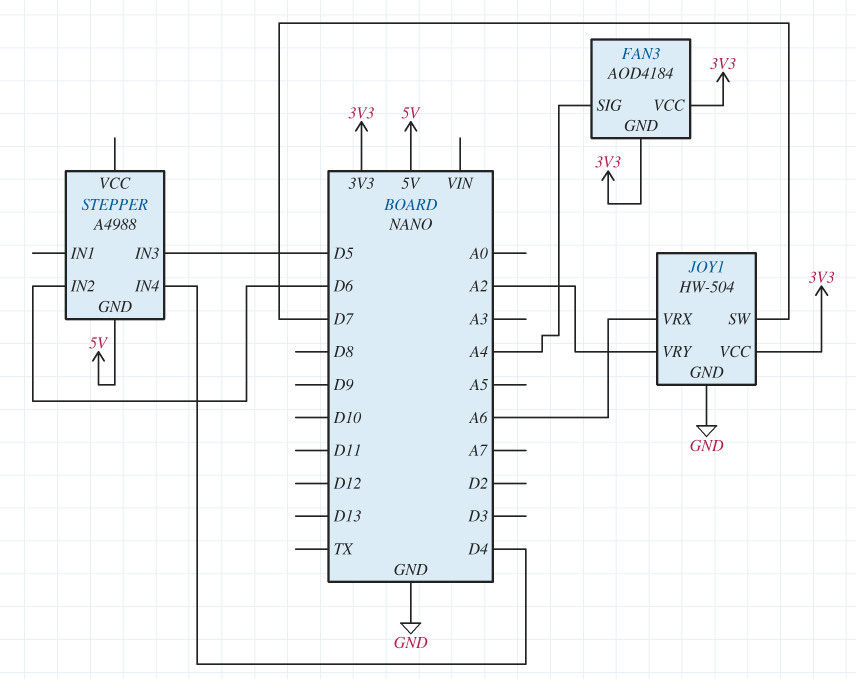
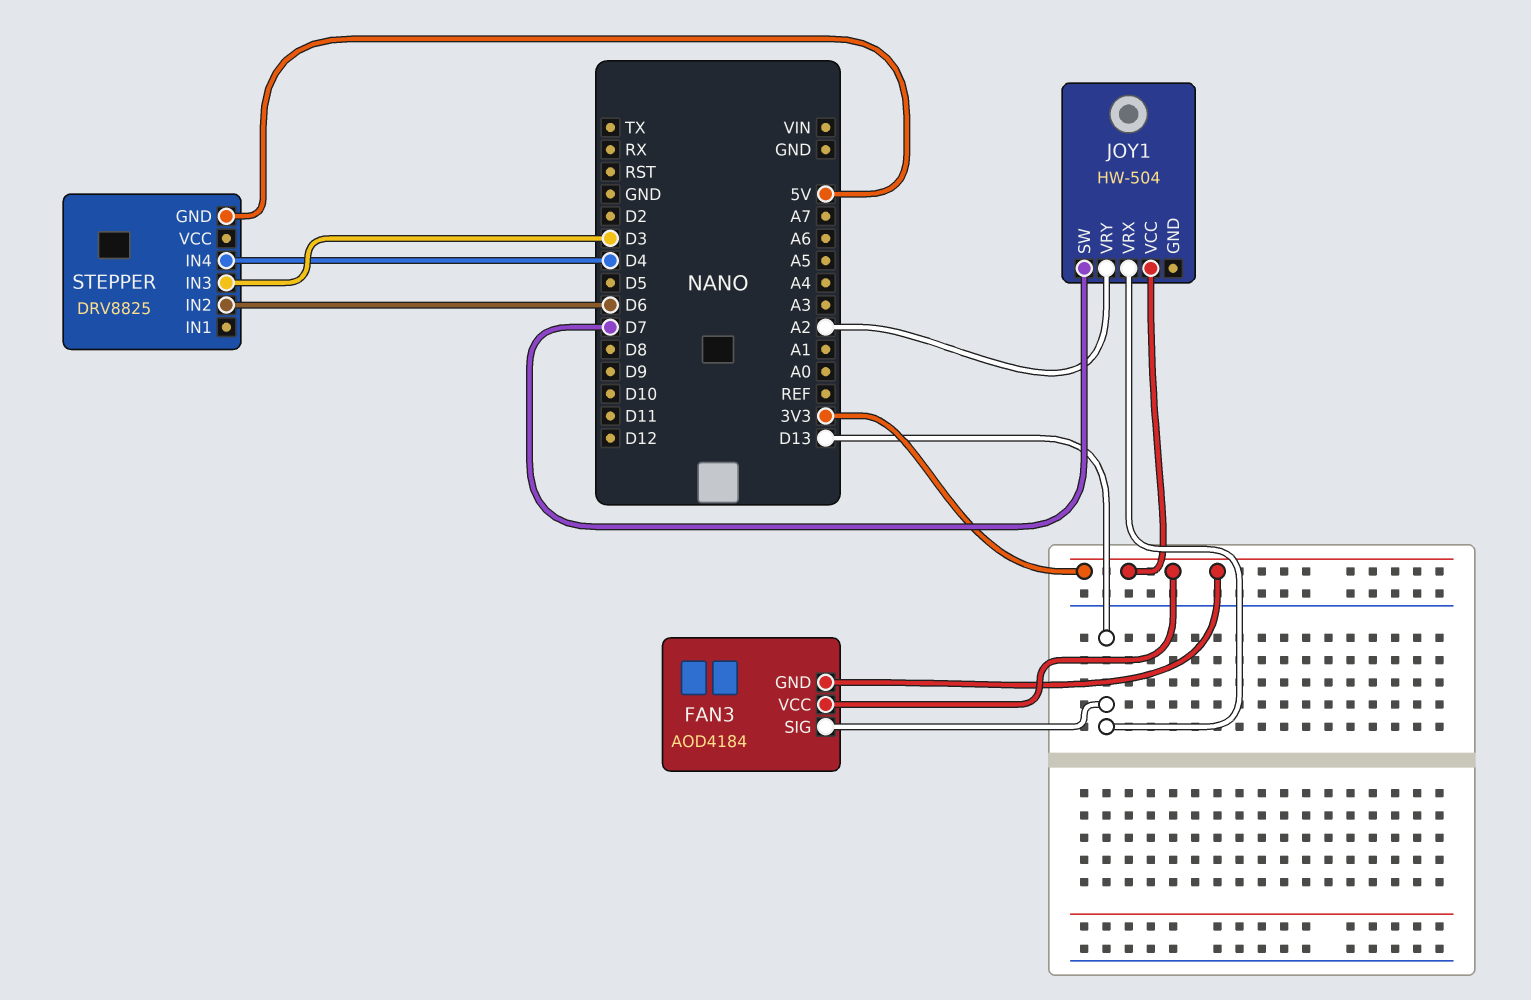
FAN3 pin SIG: A4 -> D13
JOY1 pin GND: GND -> none
JOY1 pin VRX: A6 -> D13
STEPPER: A4988 -> DRV8825
STEPPER pin IN3: D5 -> D3

